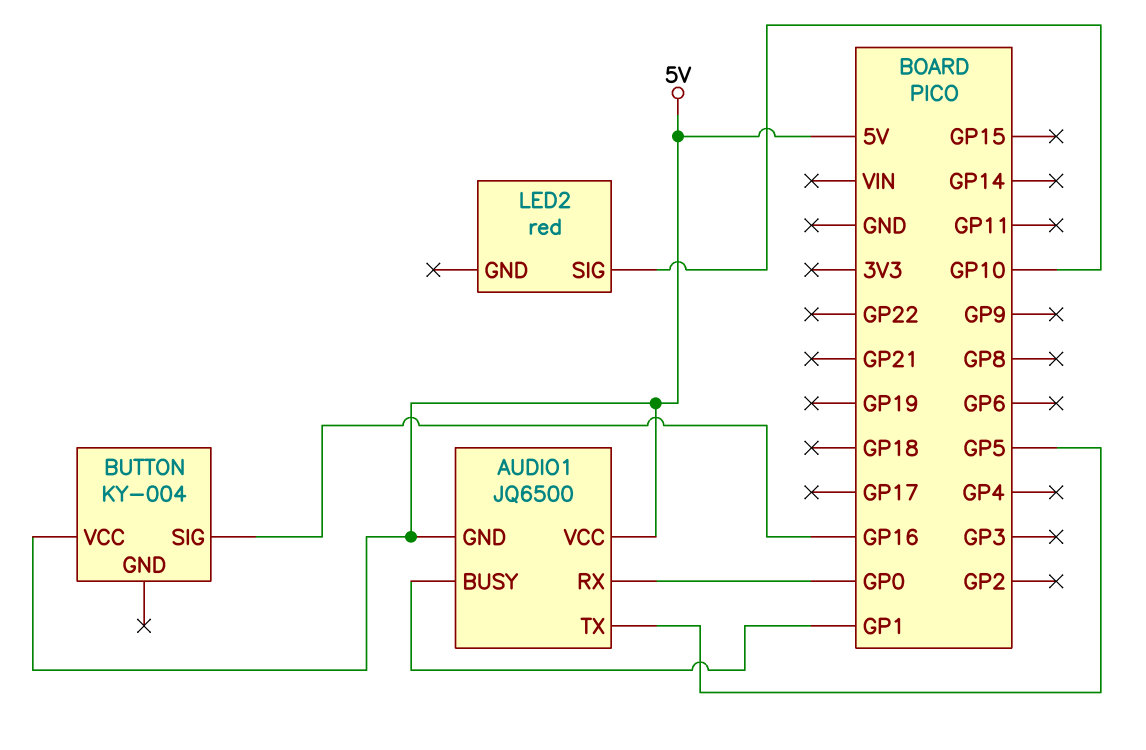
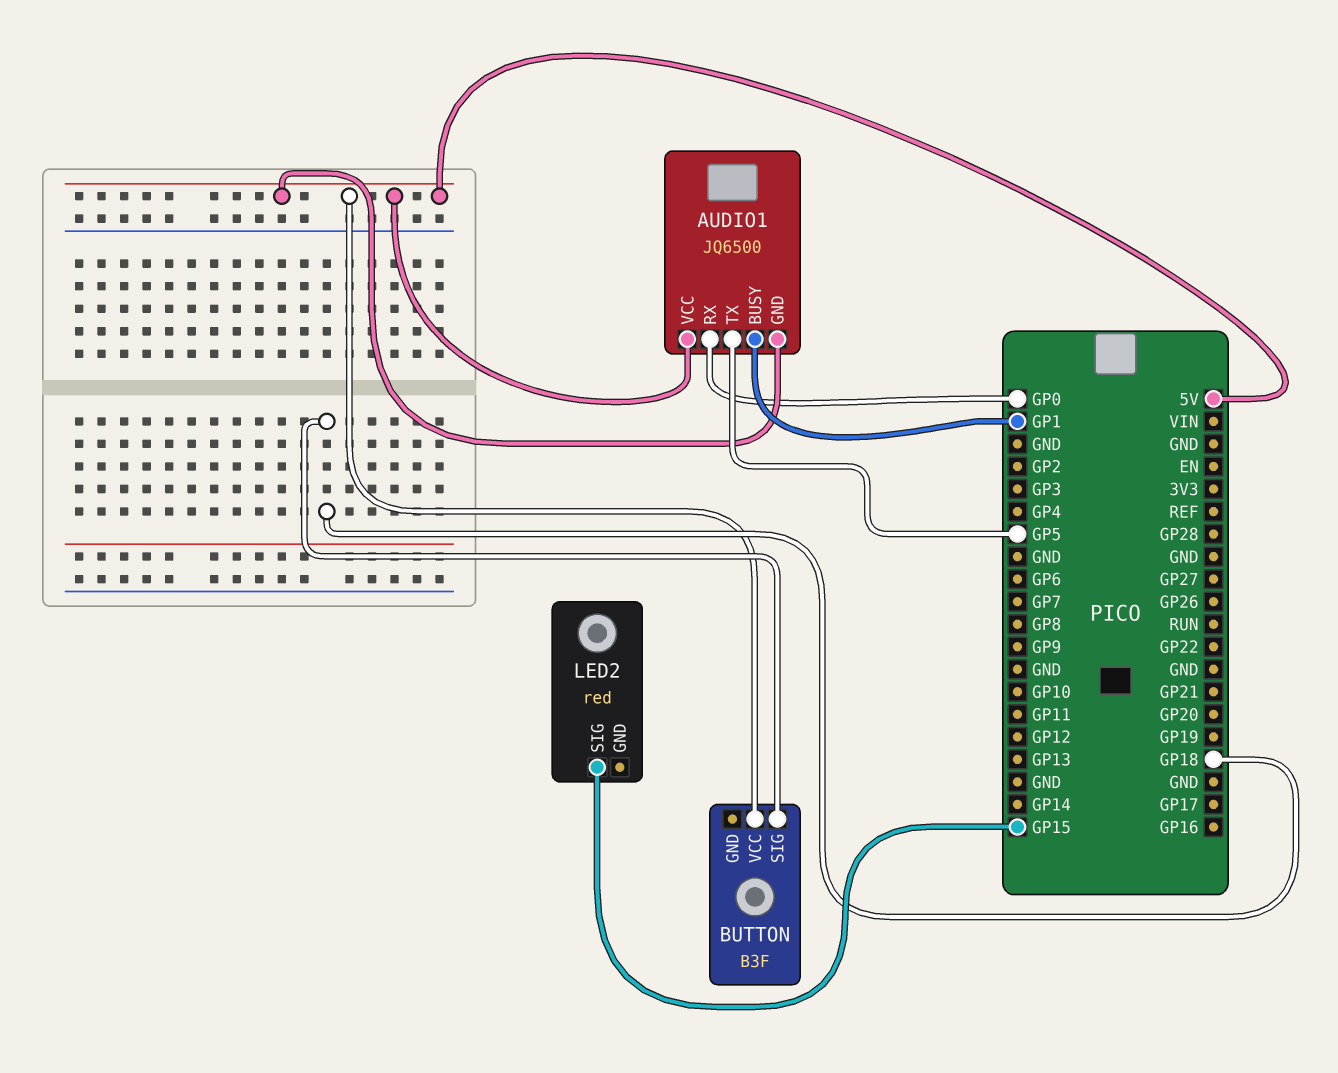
BUTTON: KY-004 -> B3F
BUTTON pin SIG: GP16 -> GP18
LED2 pin SIG: GP10 -> GP15

